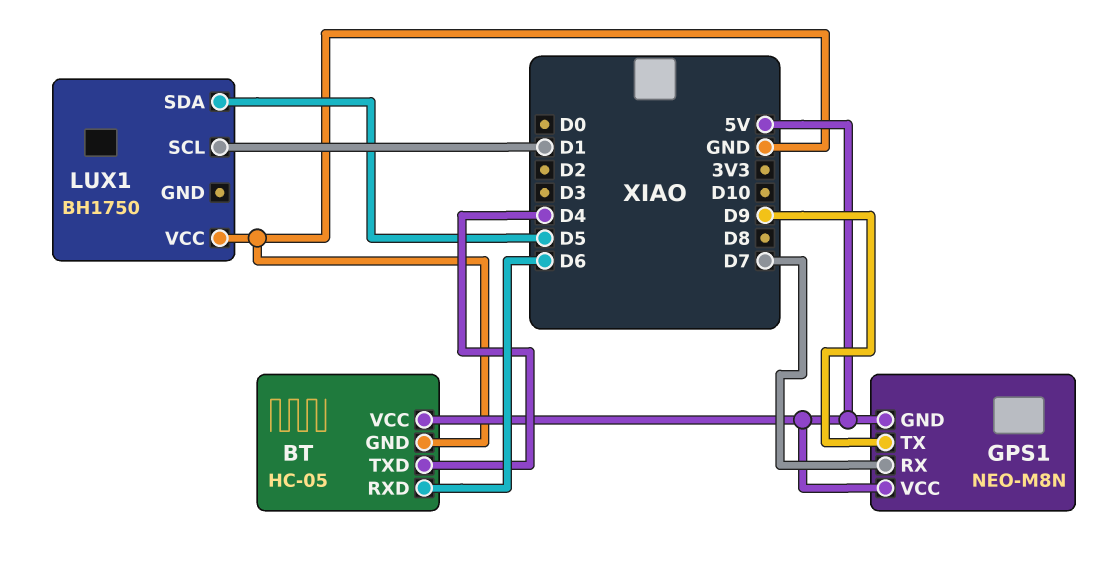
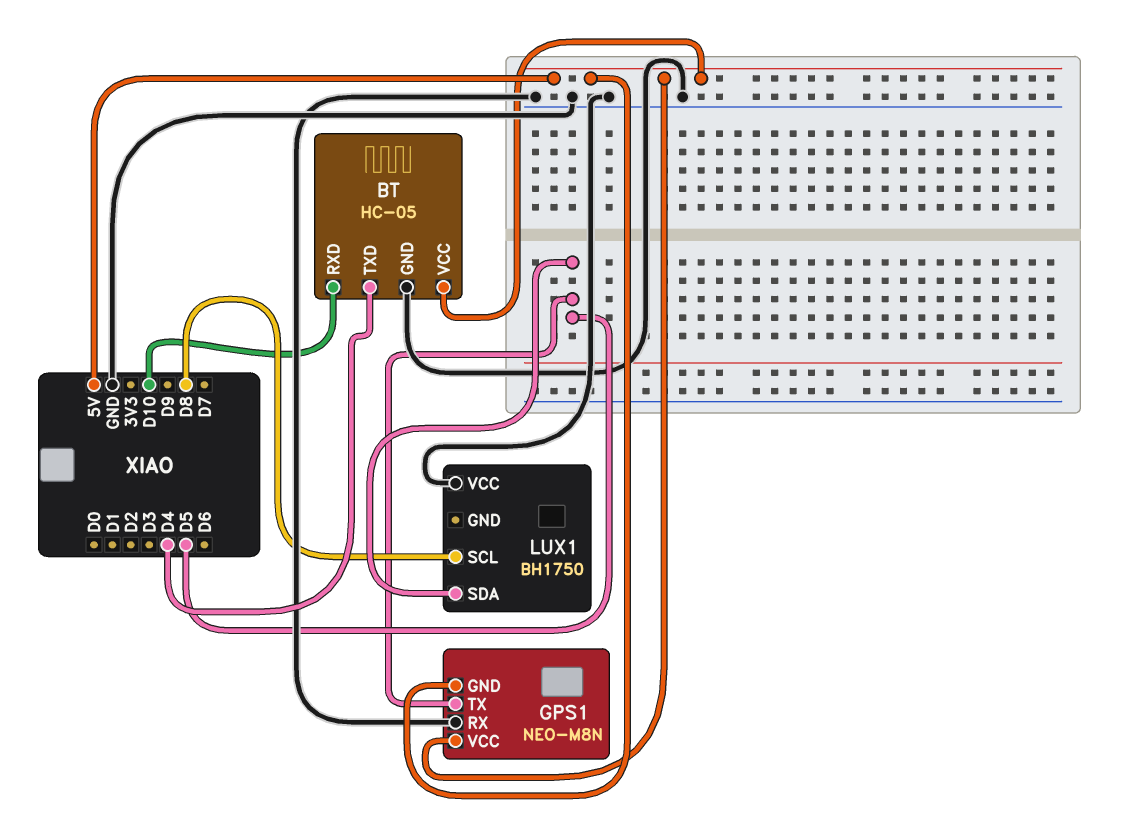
BT pin RXD: D6 -> D10
GPS1 pin RX: D7 -> GND
GPS1 pin TX: D9 -> D5
LUX1 pin SCL: D1 -> D8

